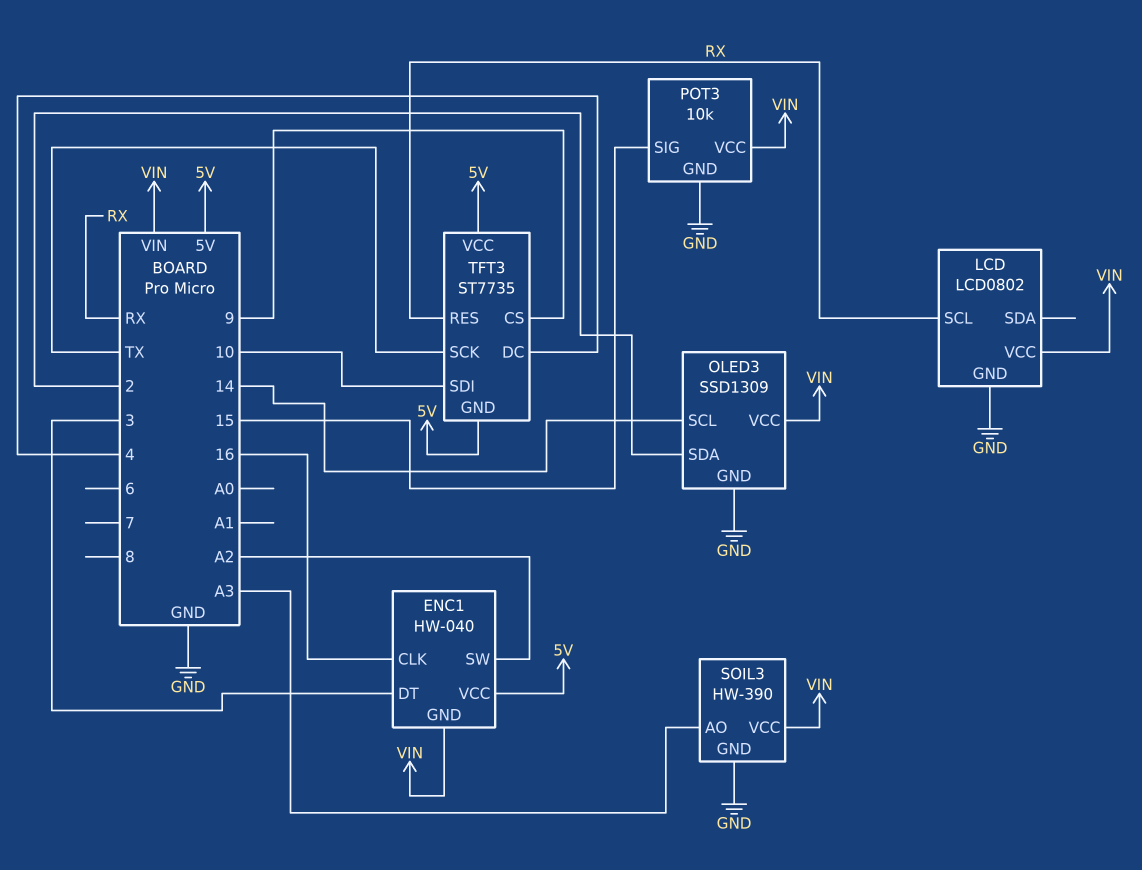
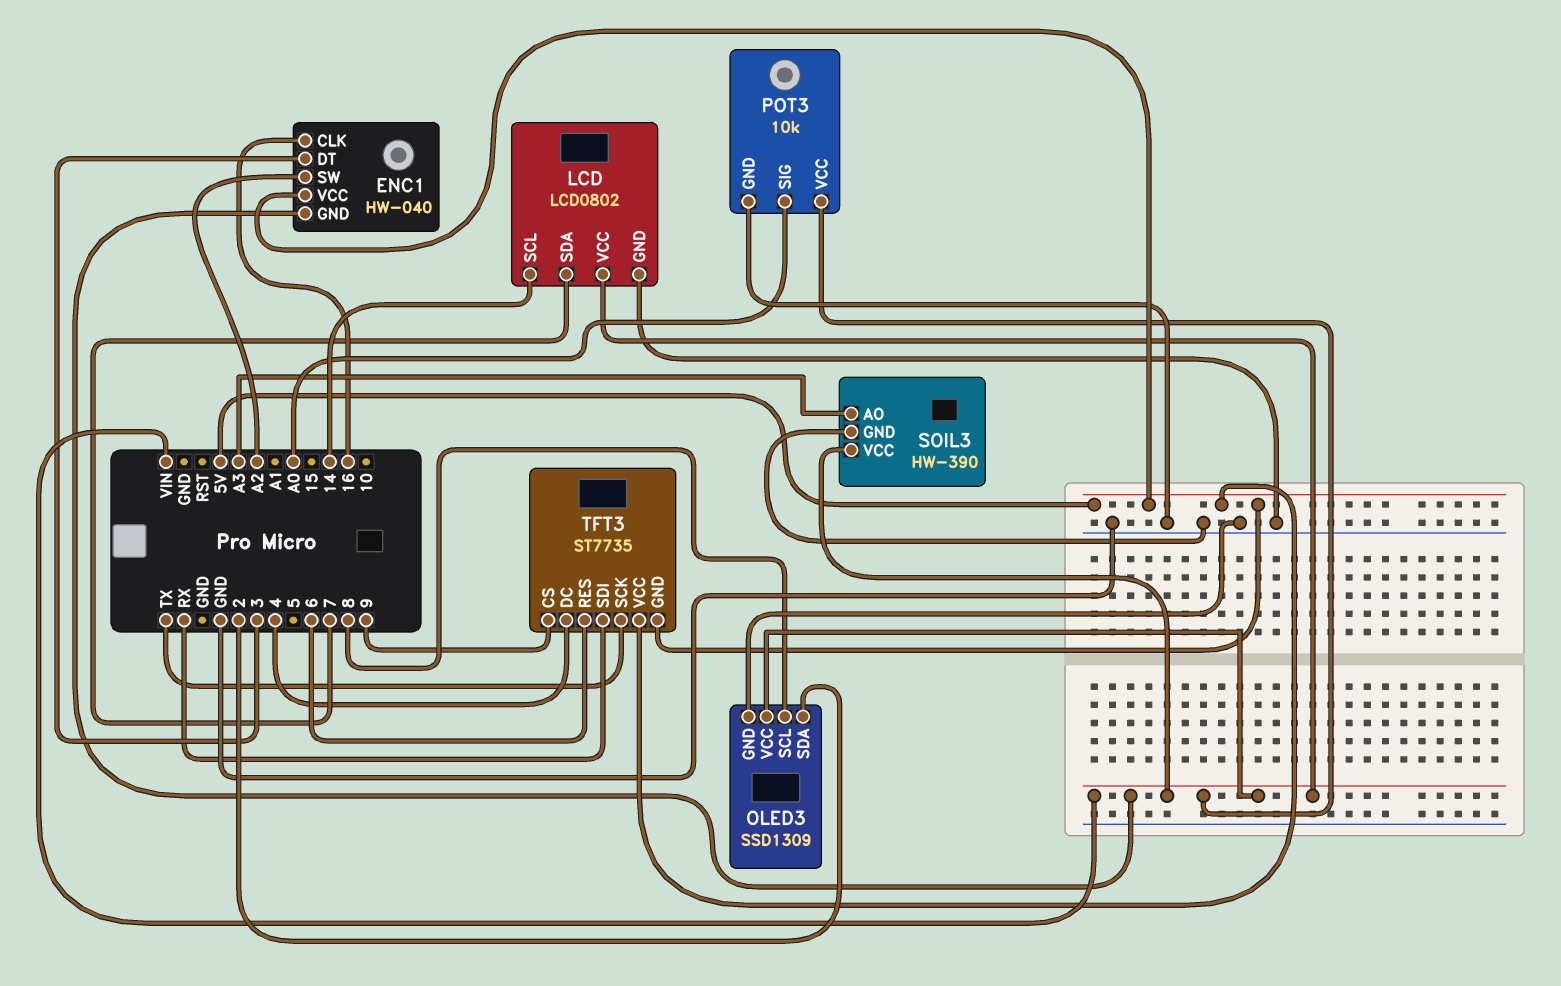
LCD pin SCL: RX -> 14
LCD pin SDA: none -> 7
OLED3 pin SCL: 14 -> 8
POT3 pin SIG: 15 -> A0
TFT3 pin RES: RX -> 6
TFT3 pin SDI: 10 -> RX

